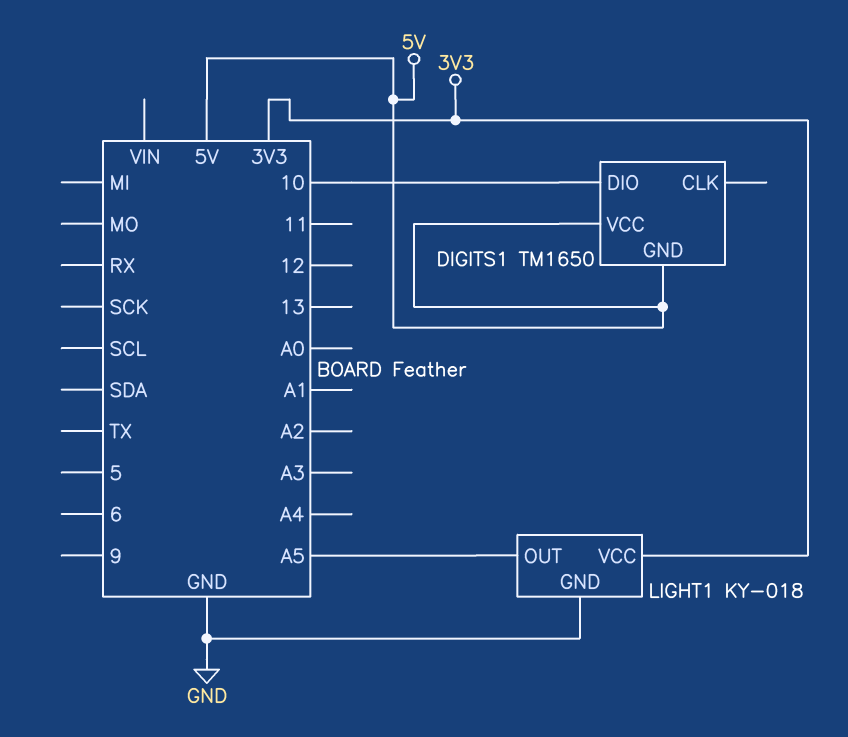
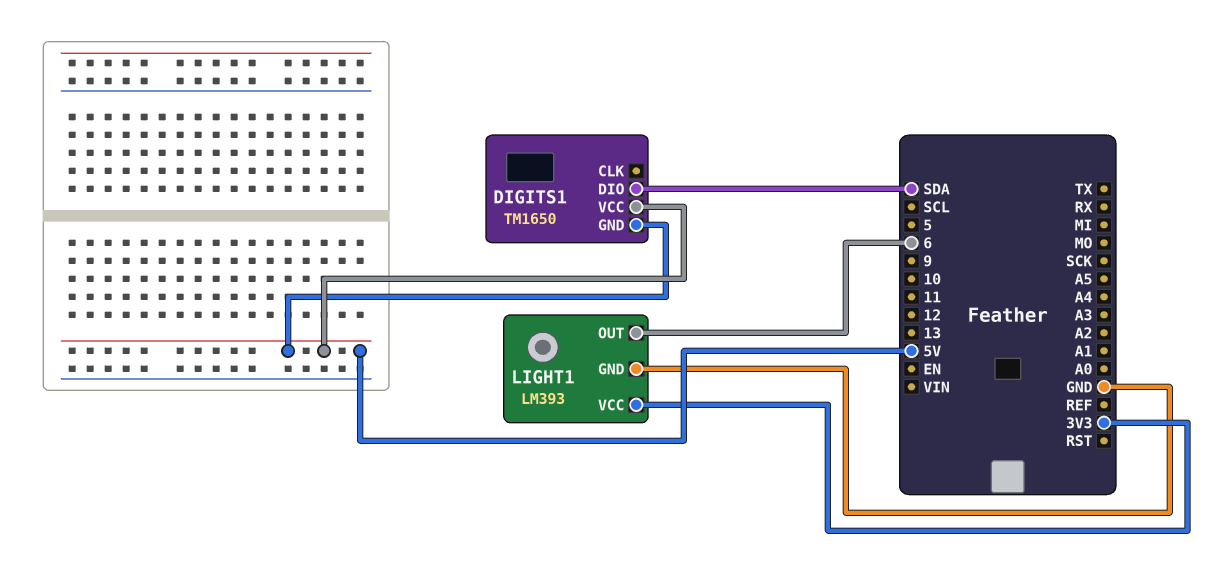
DIGITS1 pin DIO: 10 -> SDA
LIGHT1: KY-018 -> LM393
LIGHT1 pin OUT: A5 -> 6

